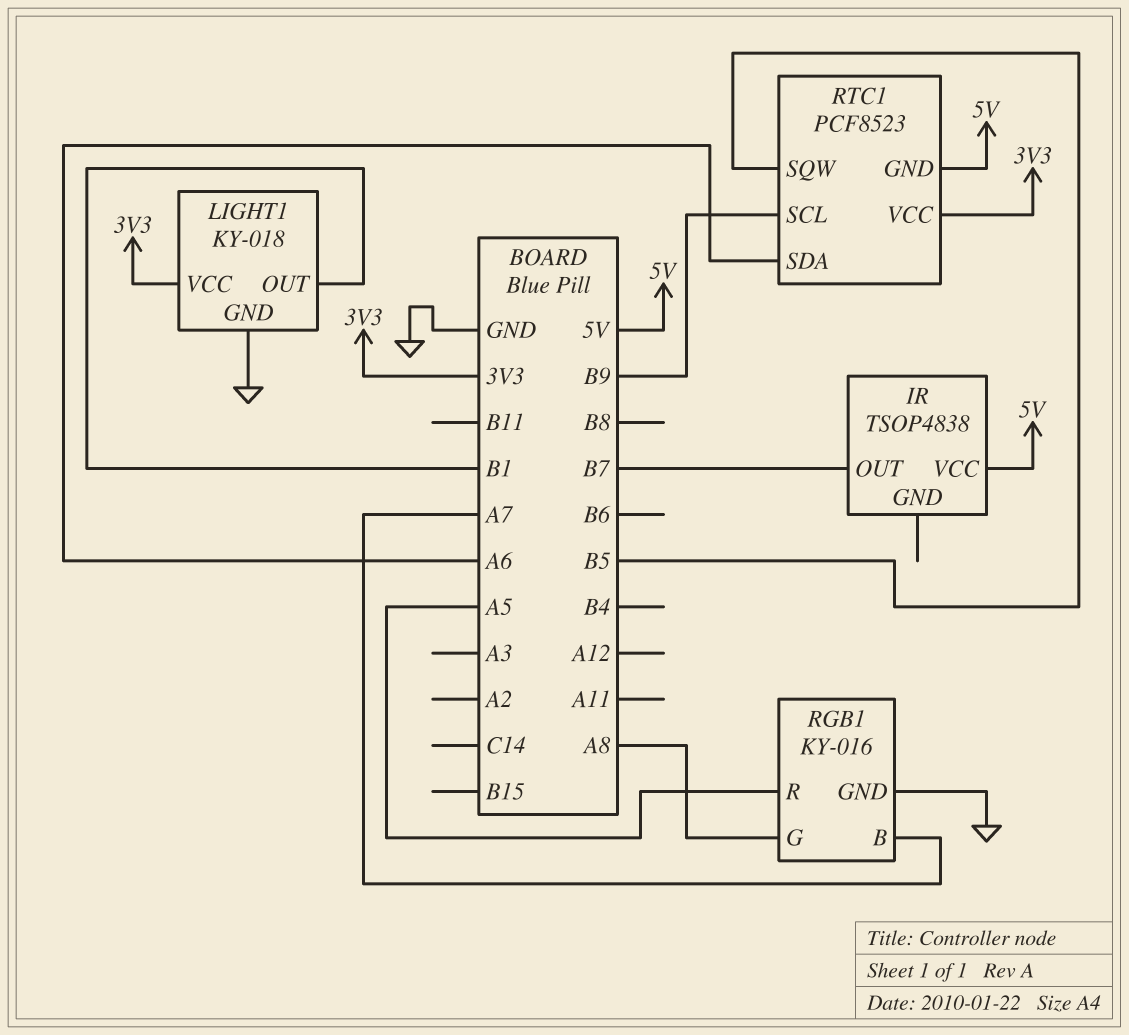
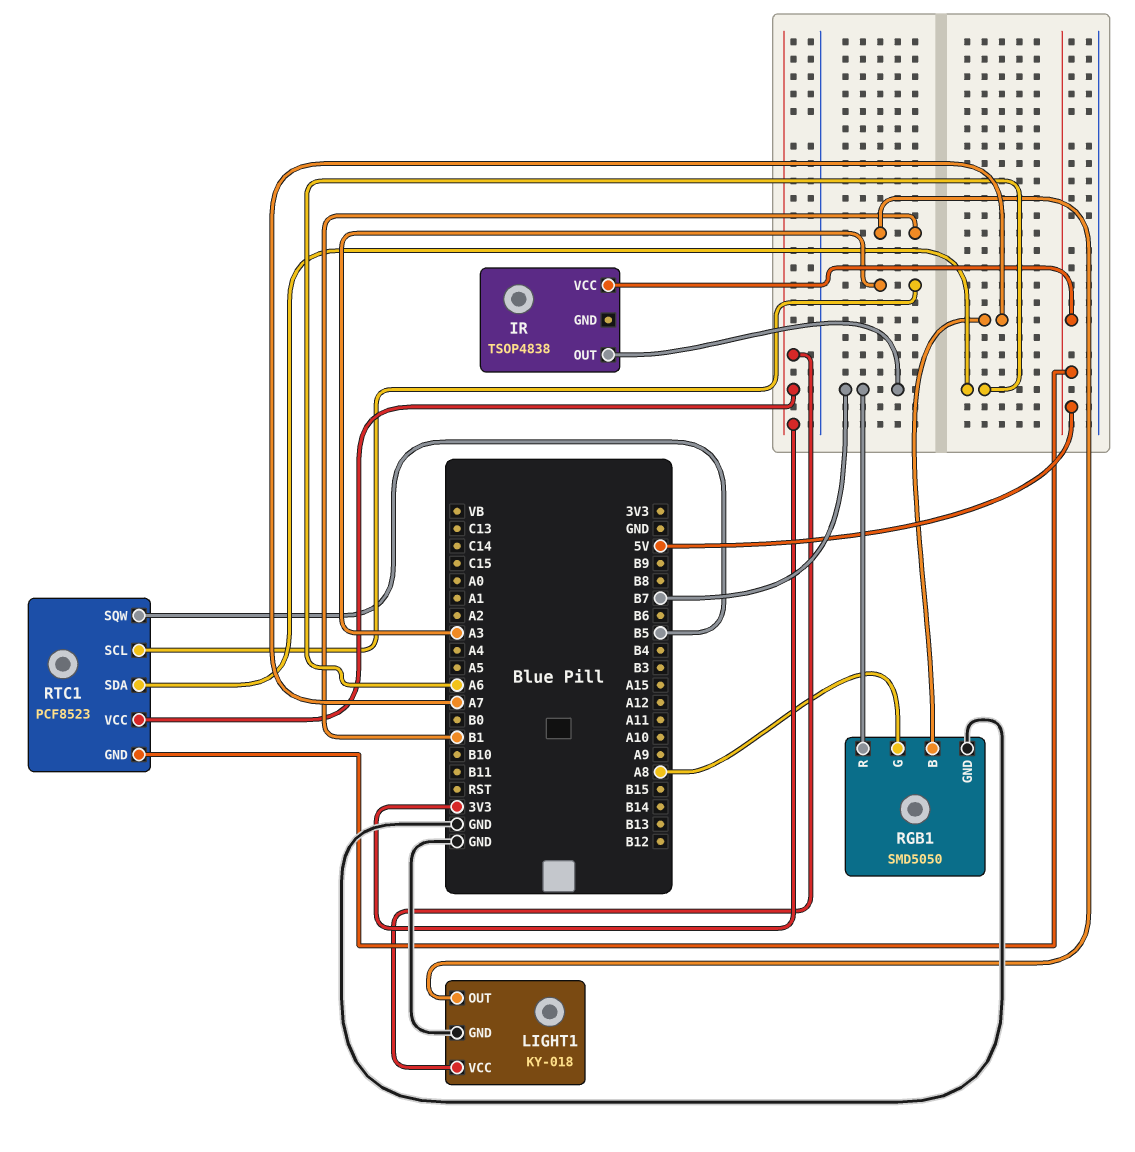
RGB1: KY-016 -> SMD5050
RGB1 pin R: A5 -> B7
RTC1 pin SCL: B9 -> A3

